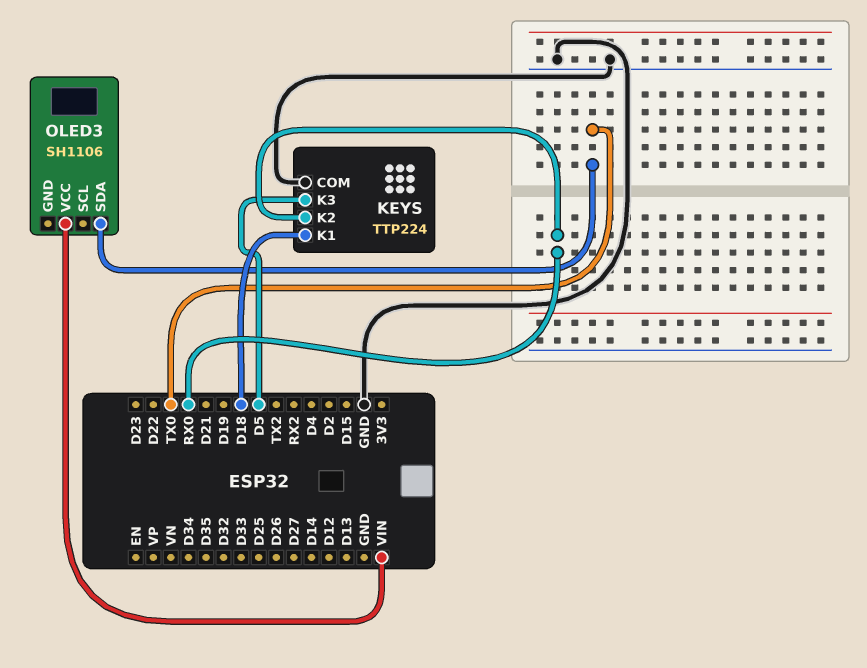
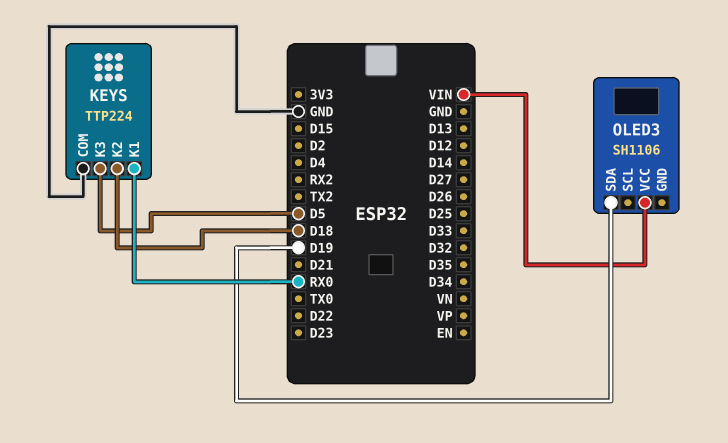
KEYS pin K1: D18 -> RX0
KEYS pin K2: RX0 -> D18
OLED3 pin SDA: TX0 -> D19

